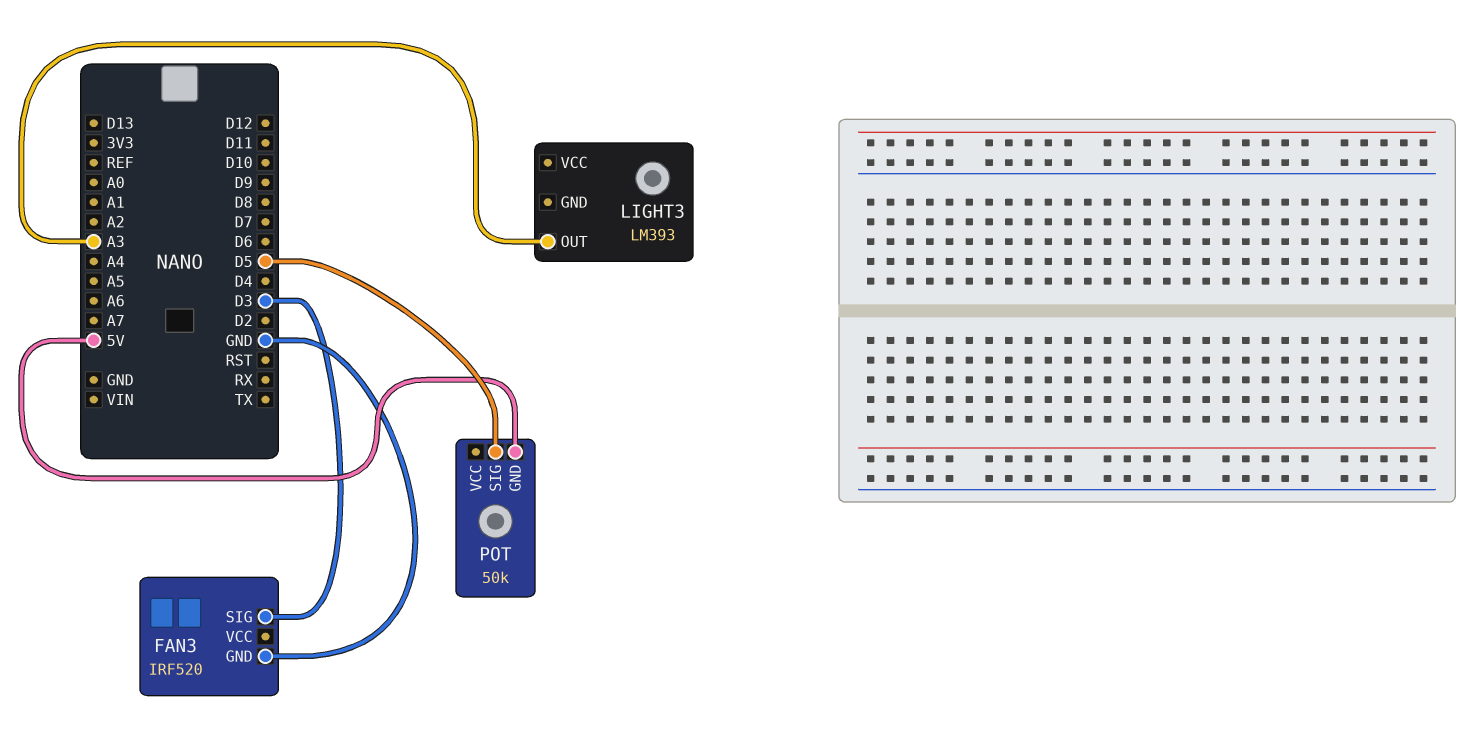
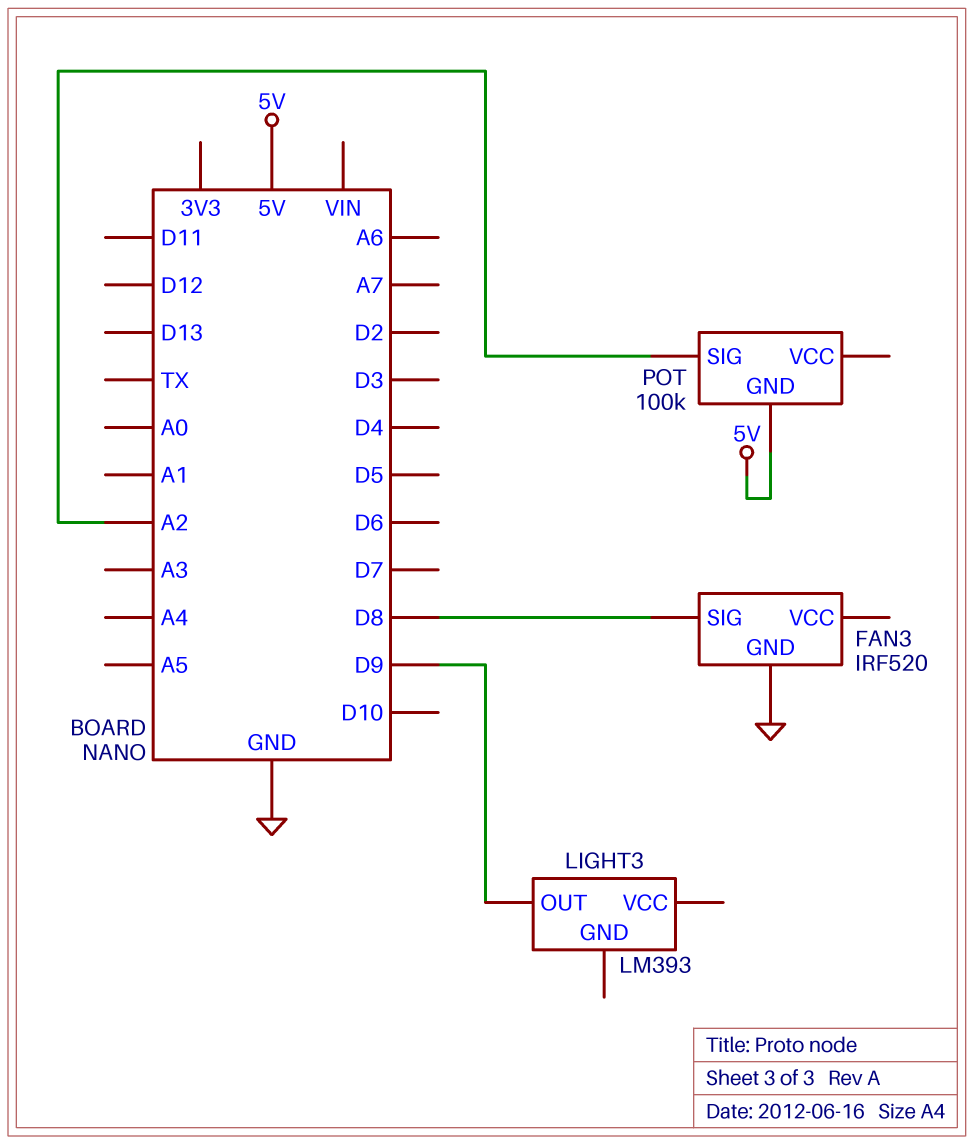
FAN3 pin SIG: D3 -> D8
LIGHT3 pin OUT: A3 -> D9
POT: 50k -> 100k
POT pin SIG: D5 -> A2

